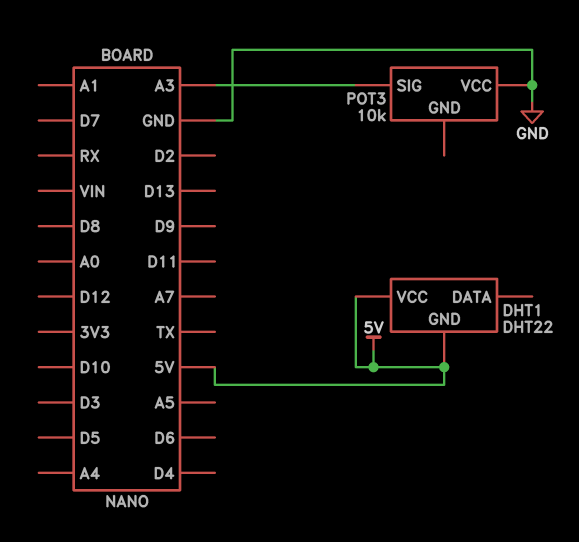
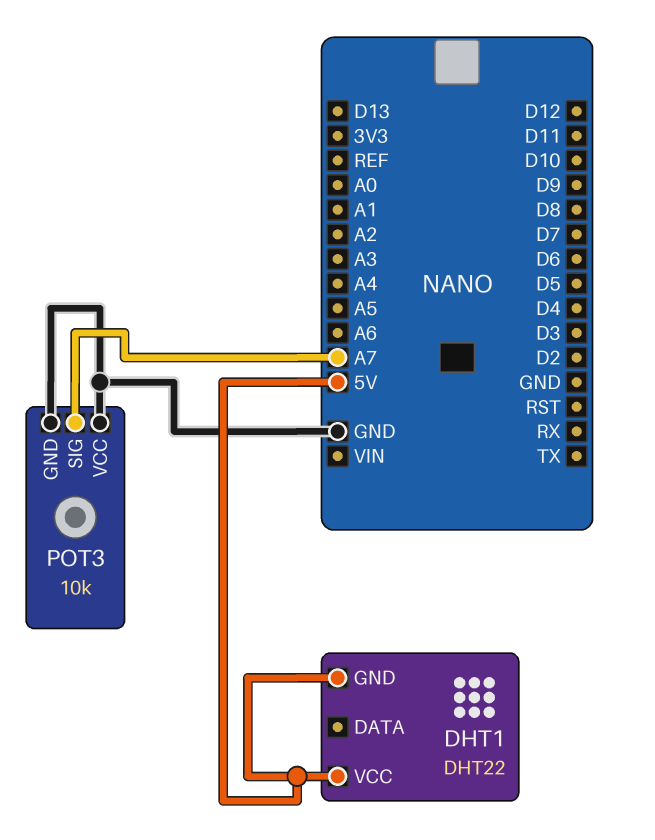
POT3 pin GND: none -> GND
POT3 pin SIG: A3 -> A7

